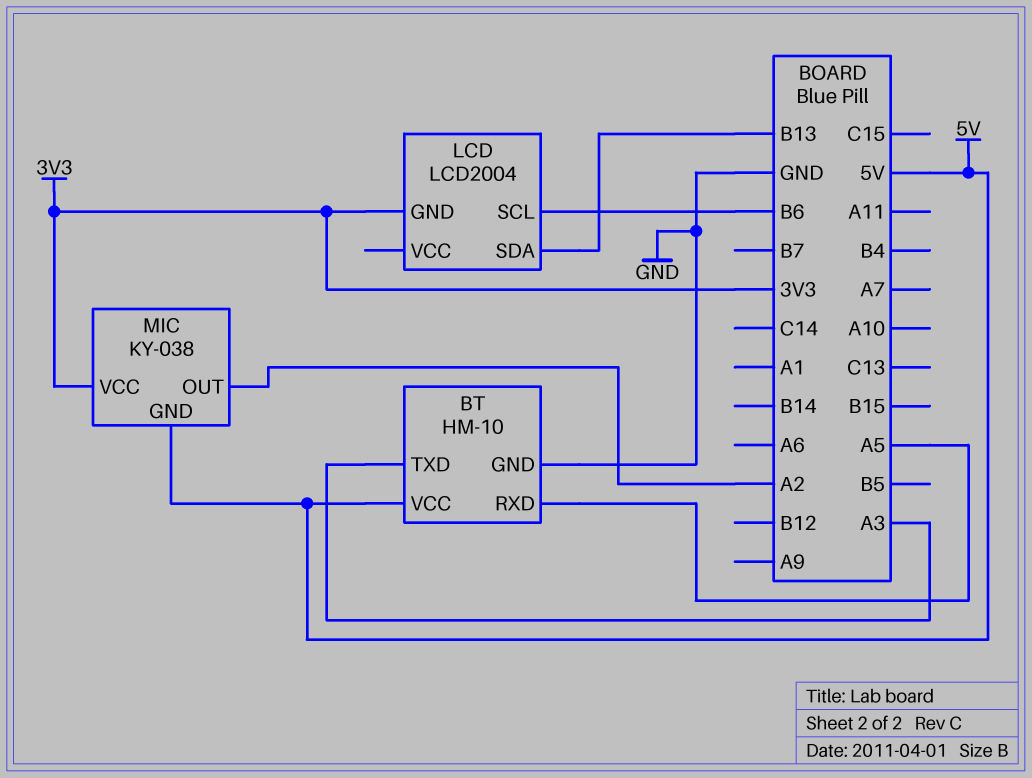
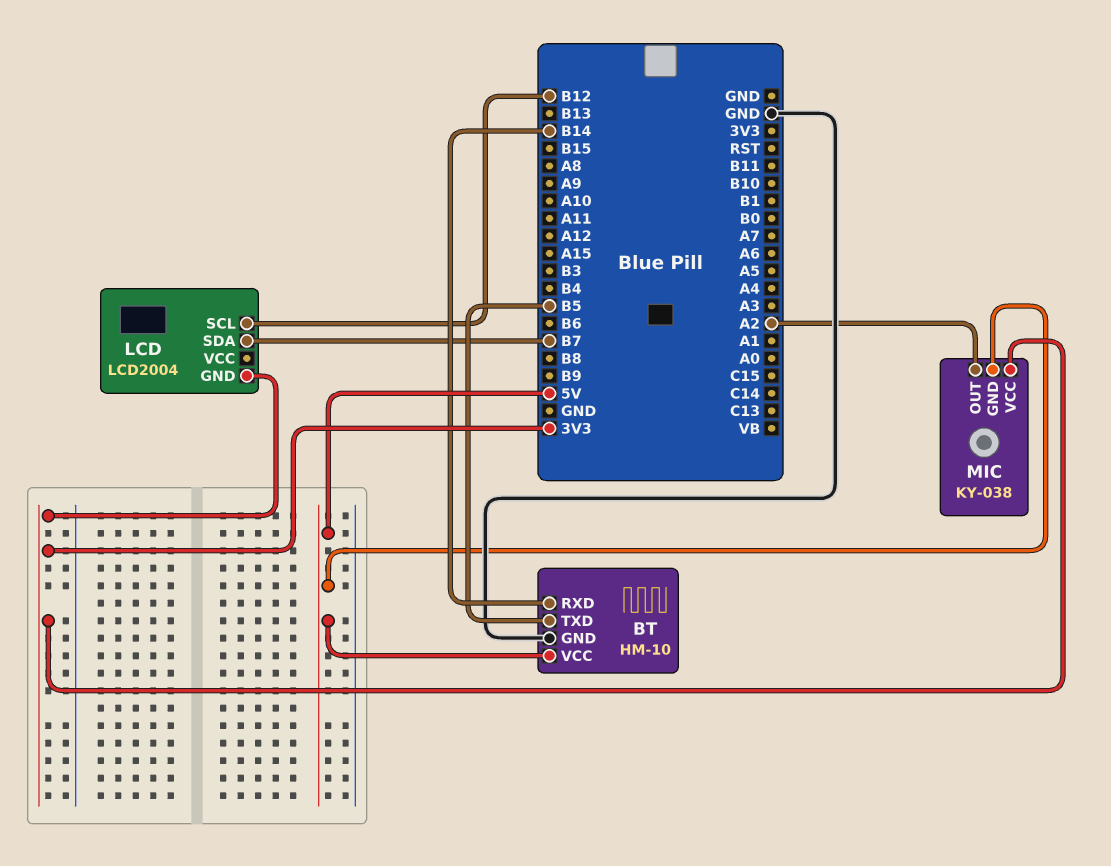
BT pin RXD: A5 -> B14
BT pin TXD: A3 -> B5
LCD pin SCL: B6 -> B12
LCD pin SDA: B13 -> B7

